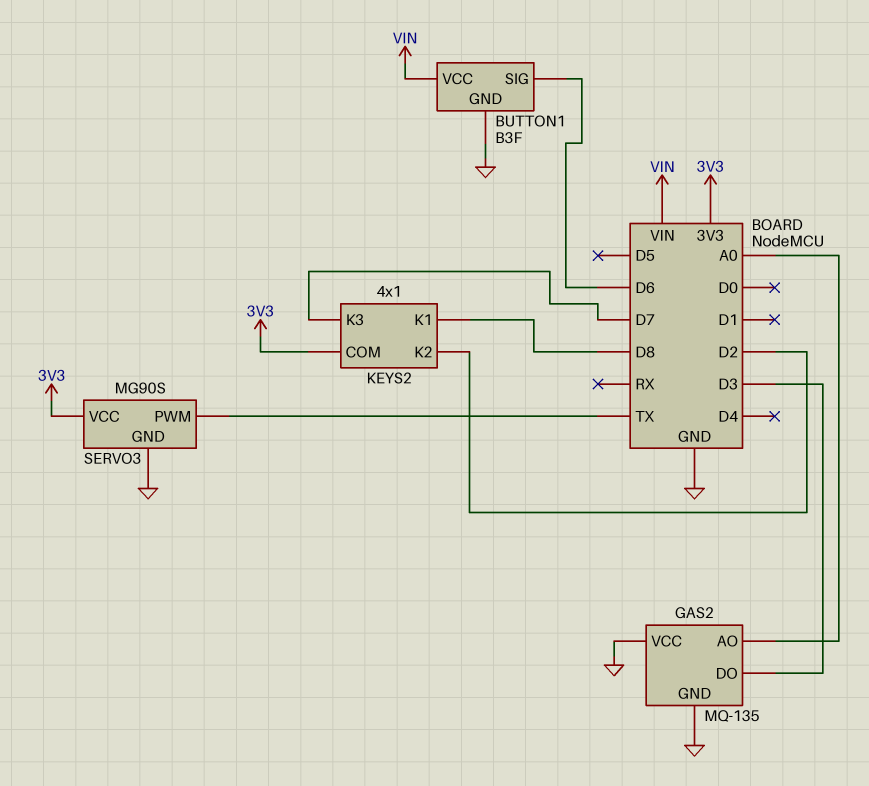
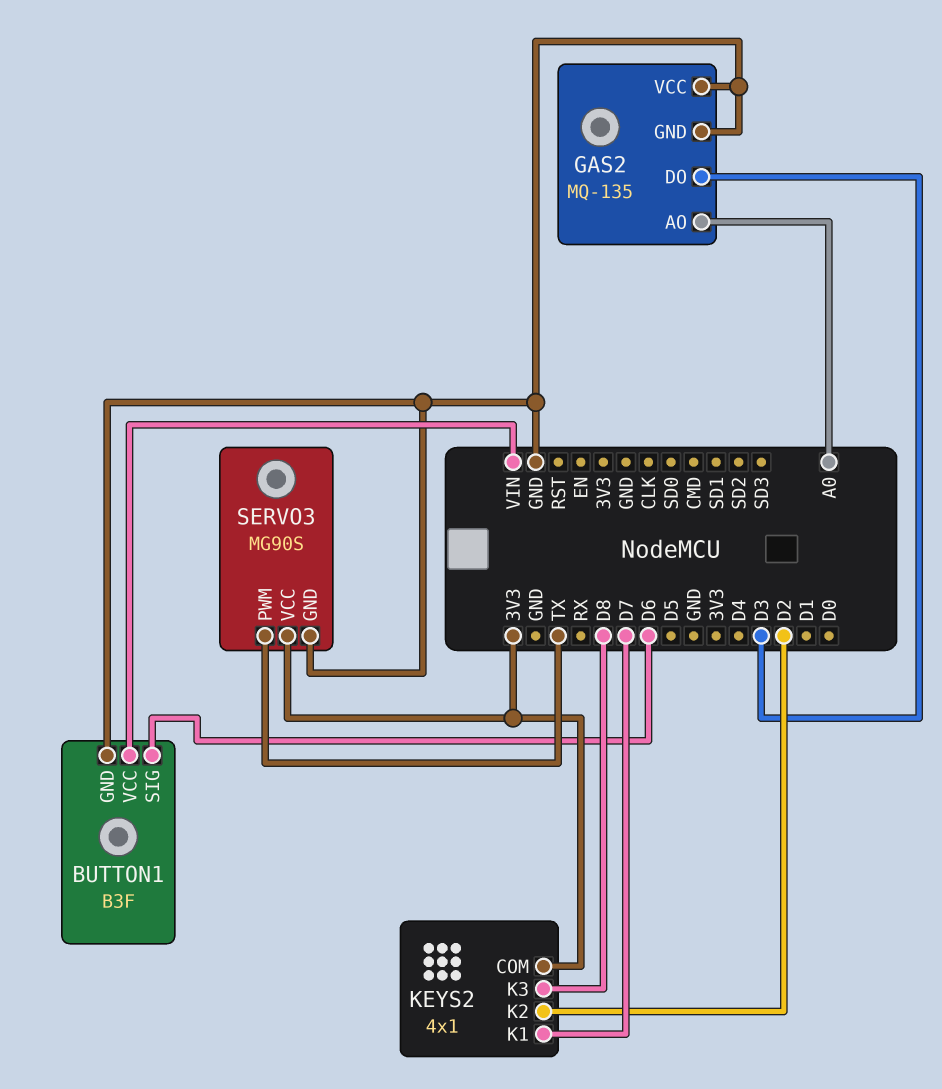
KEYS2 pin K1: D8 -> D7
KEYS2 pin K3: D7 -> D8

